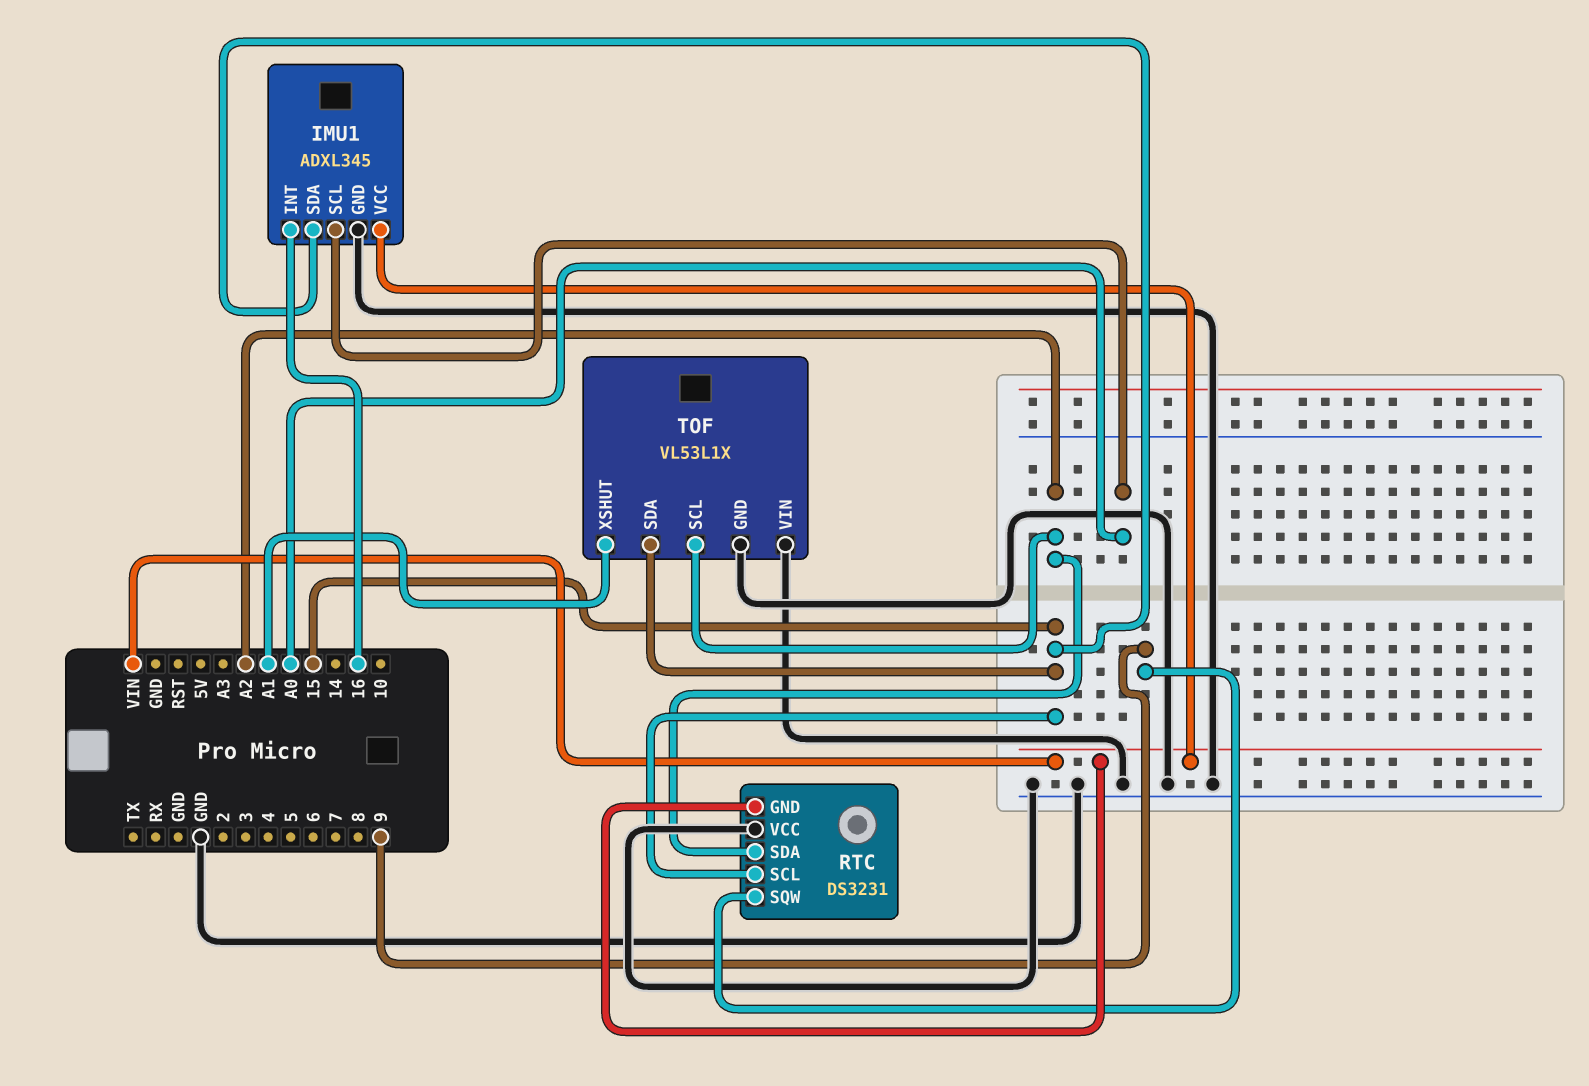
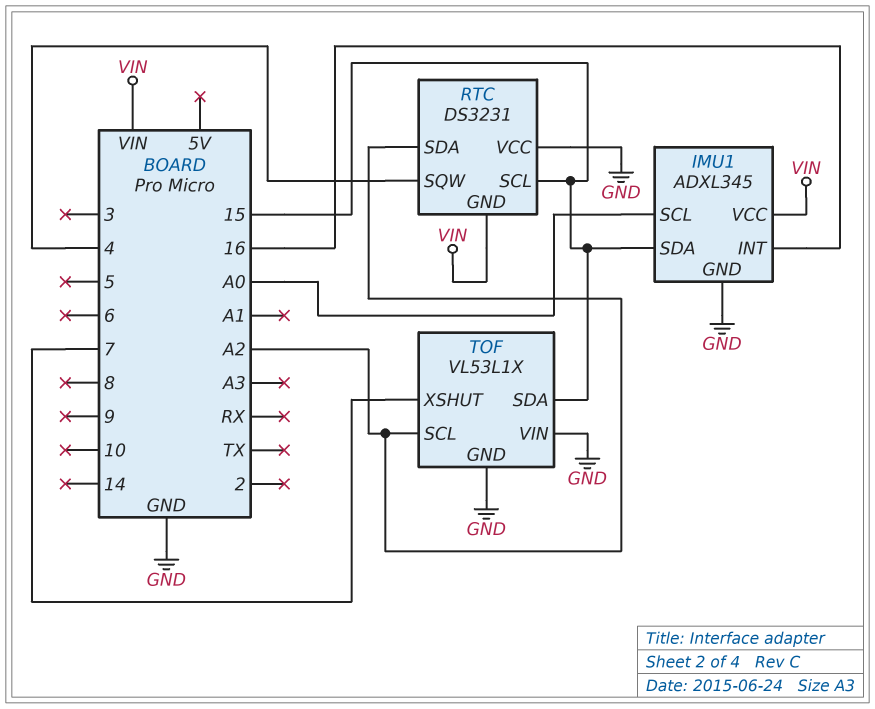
RTC pin SQW: 9 -> 4
TOF pin XSHUT: A1 -> 7

